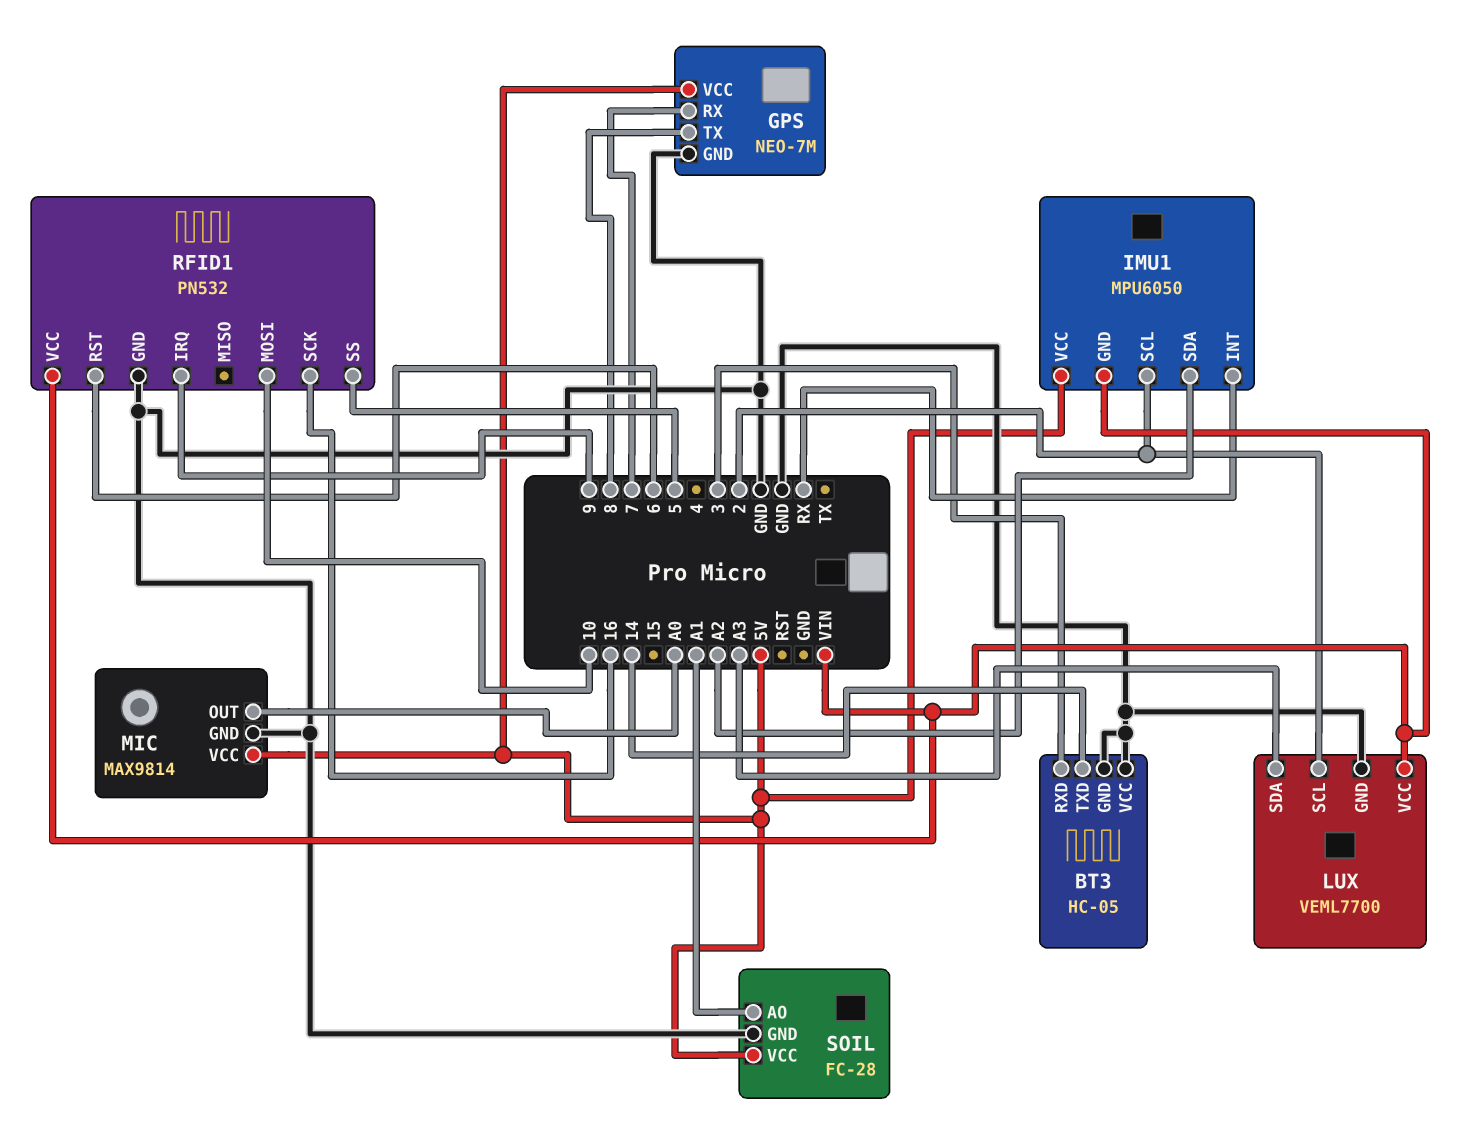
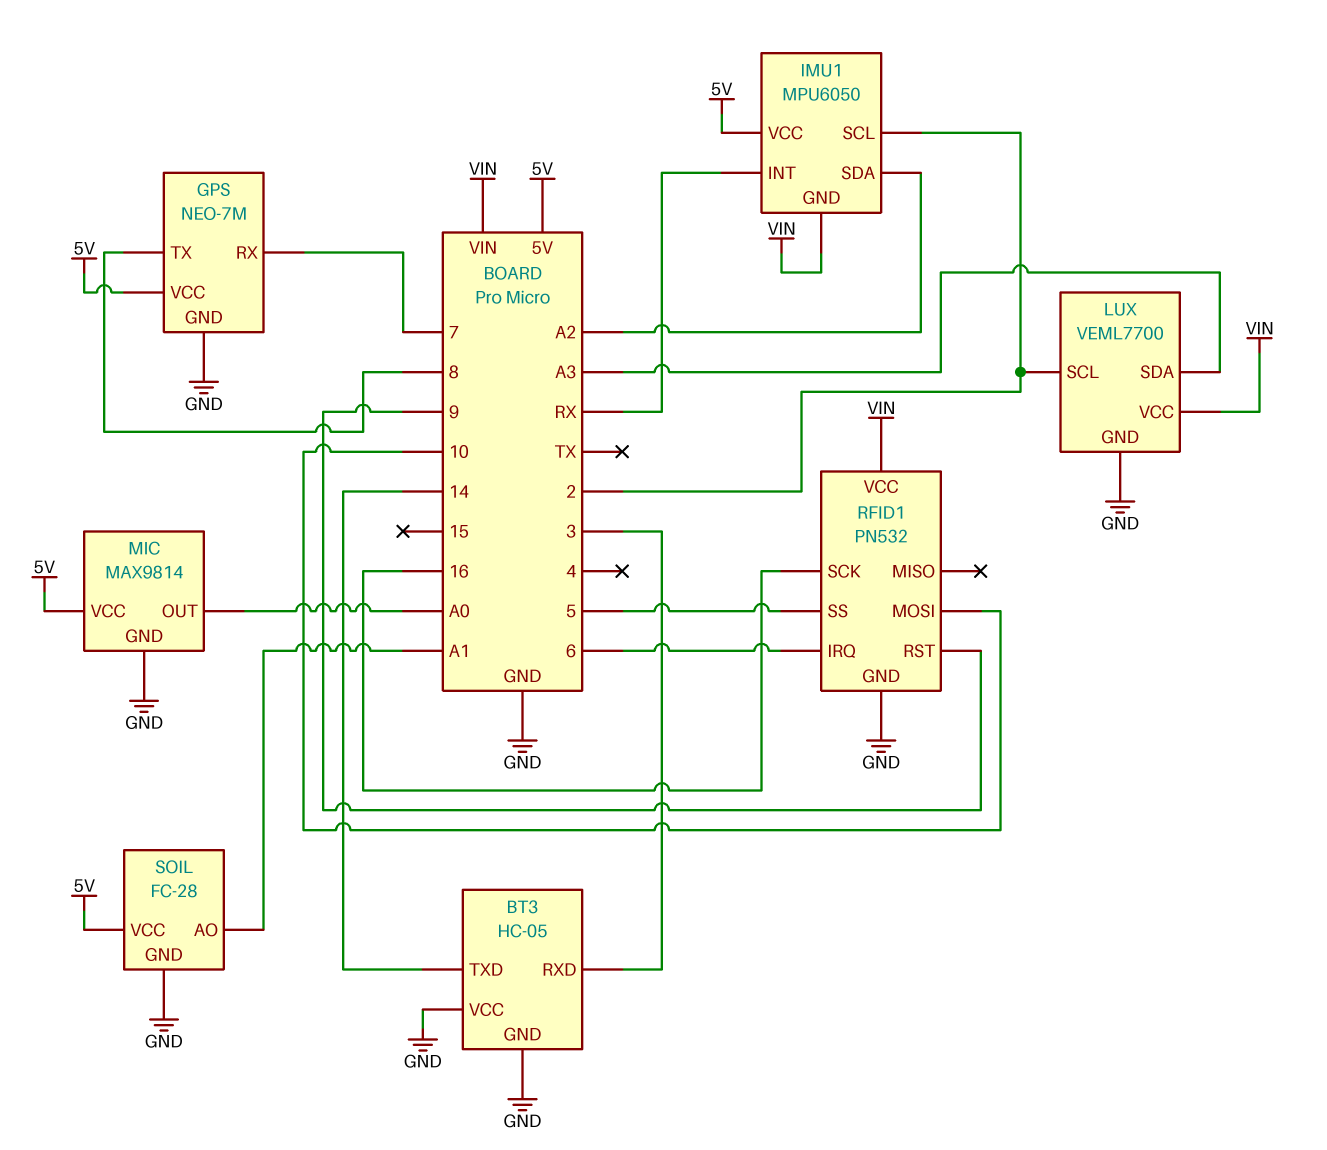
RFID1 pin IRQ: 9 -> 6
RFID1 pin RST: 6 -> 9

